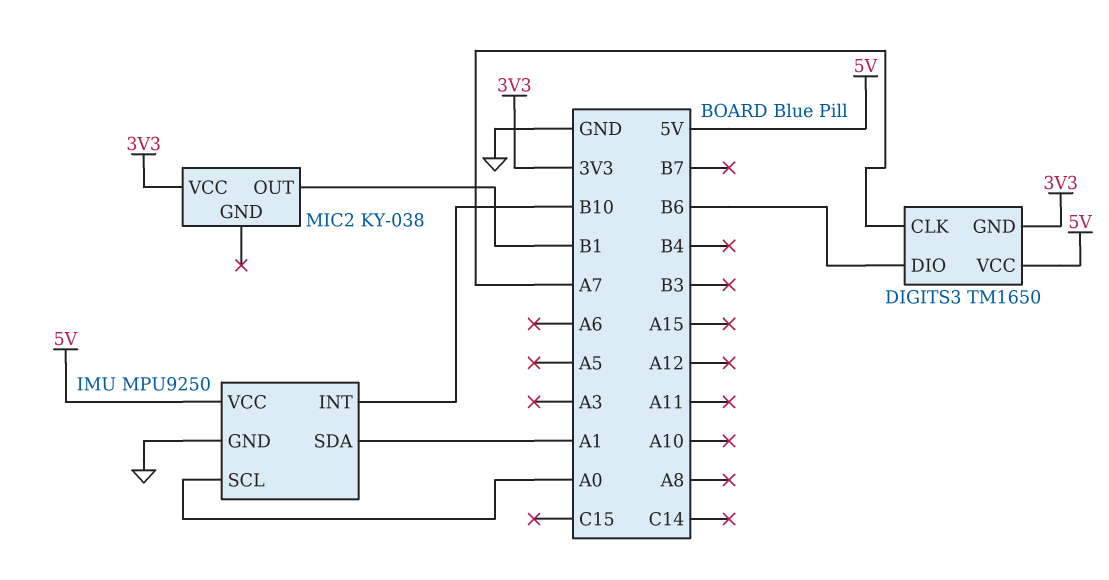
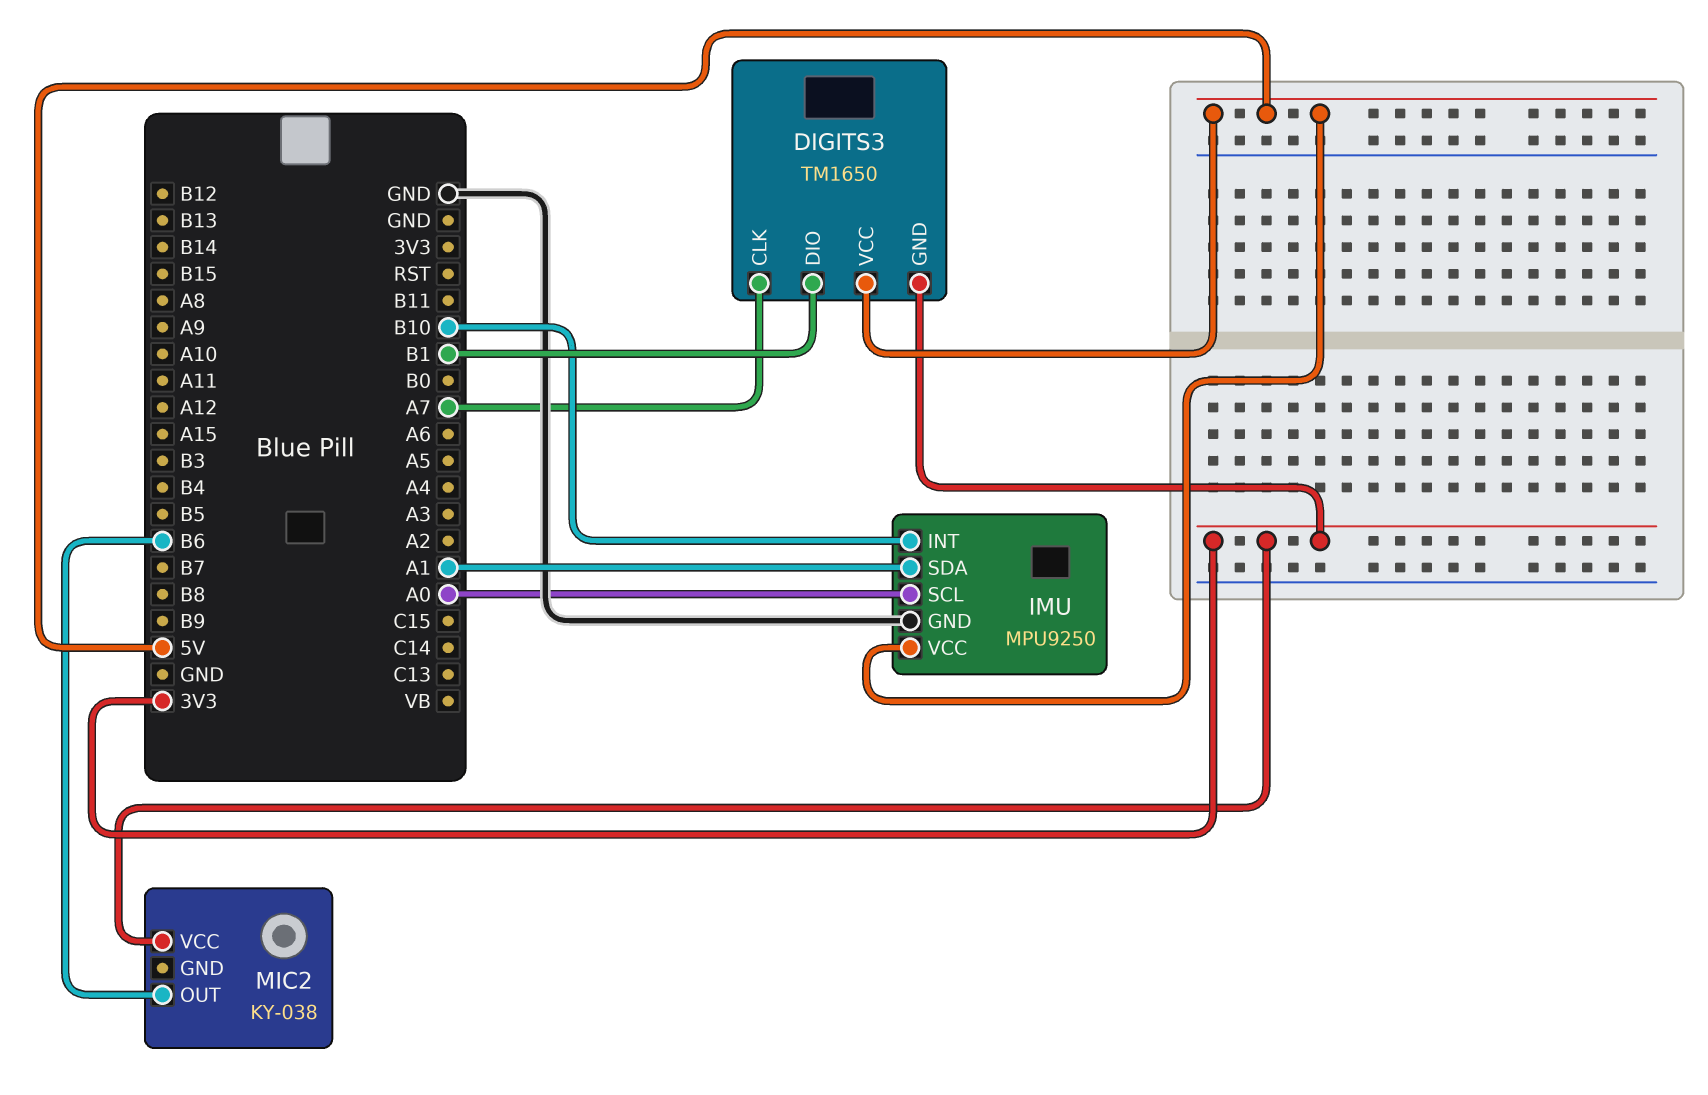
DIGITS3 pin DIO: B6 -> B1
MIC2 pin OUT: B1 -> B6

